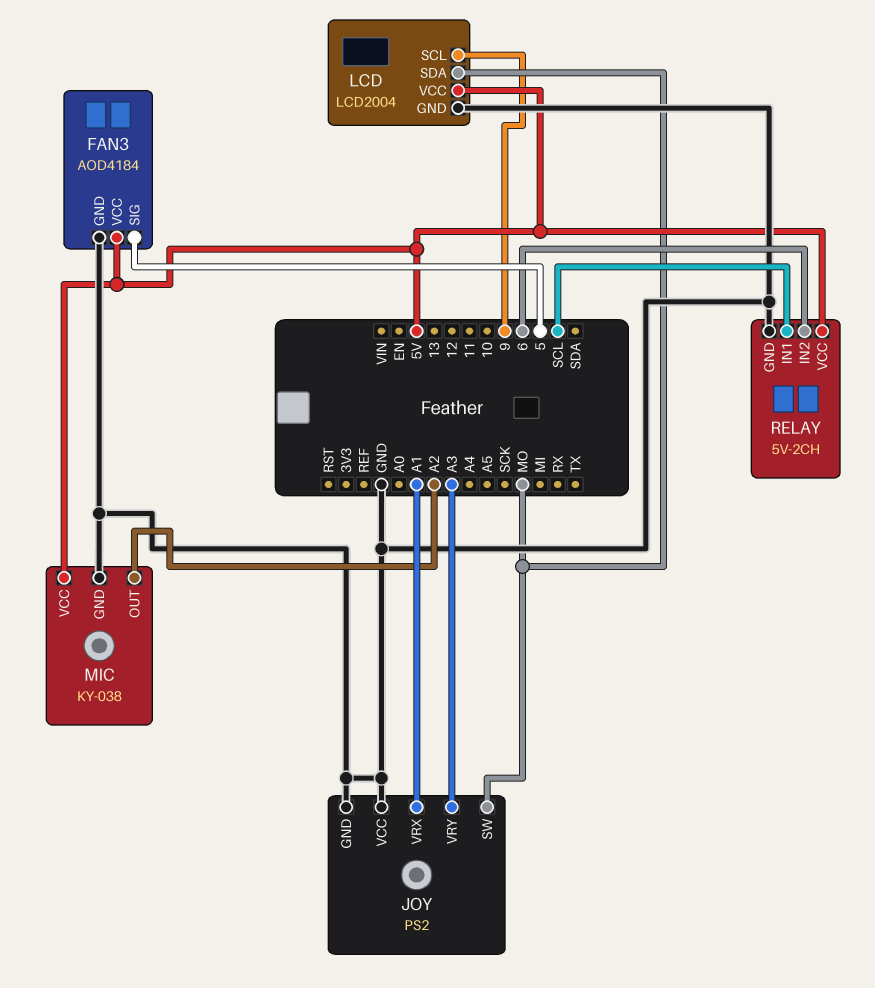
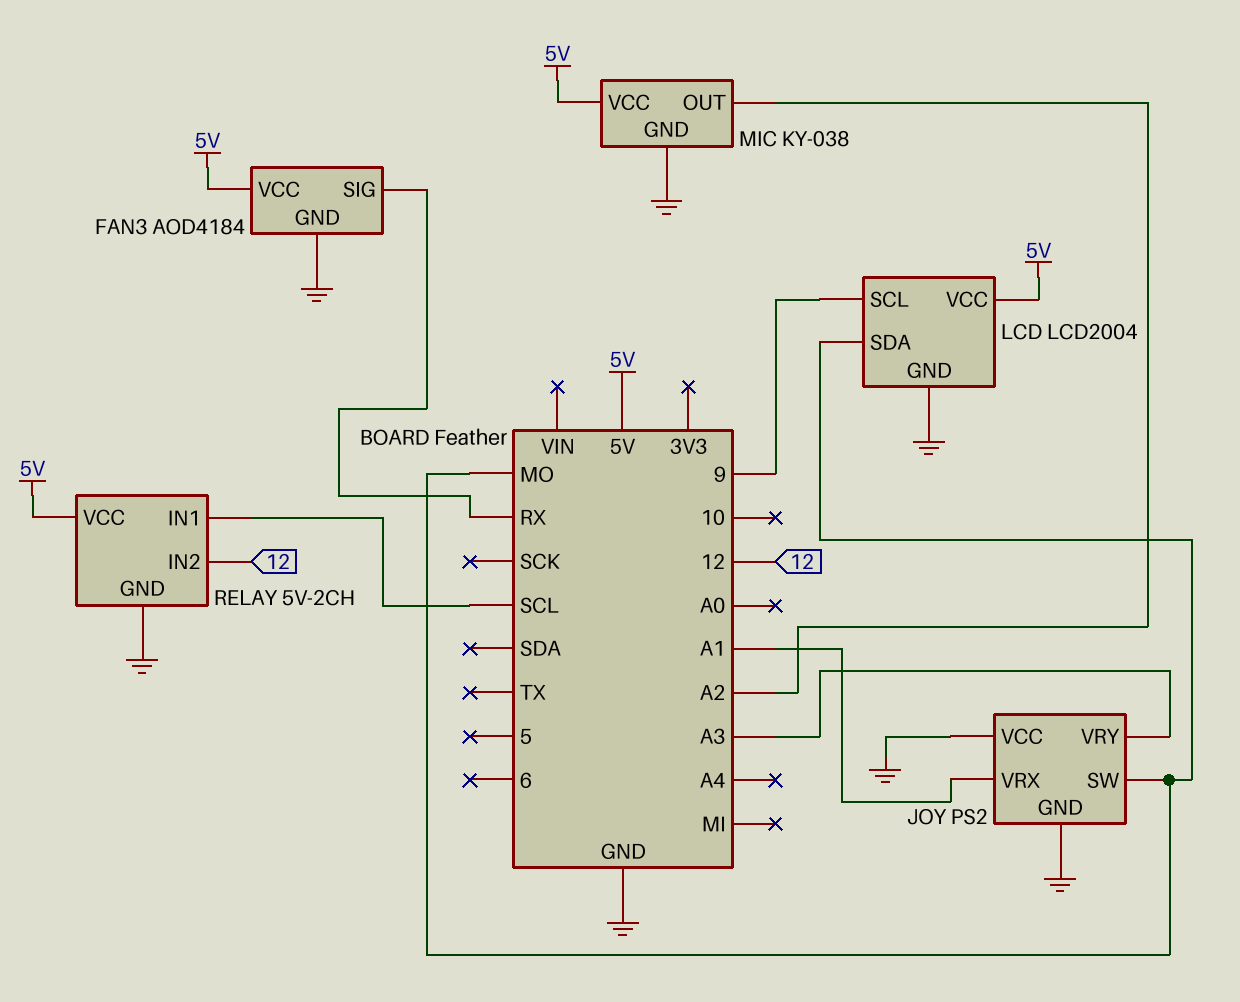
FAN3 pin SIG: 5 -> RX
RELAY pin IN2: 6 -> 12

